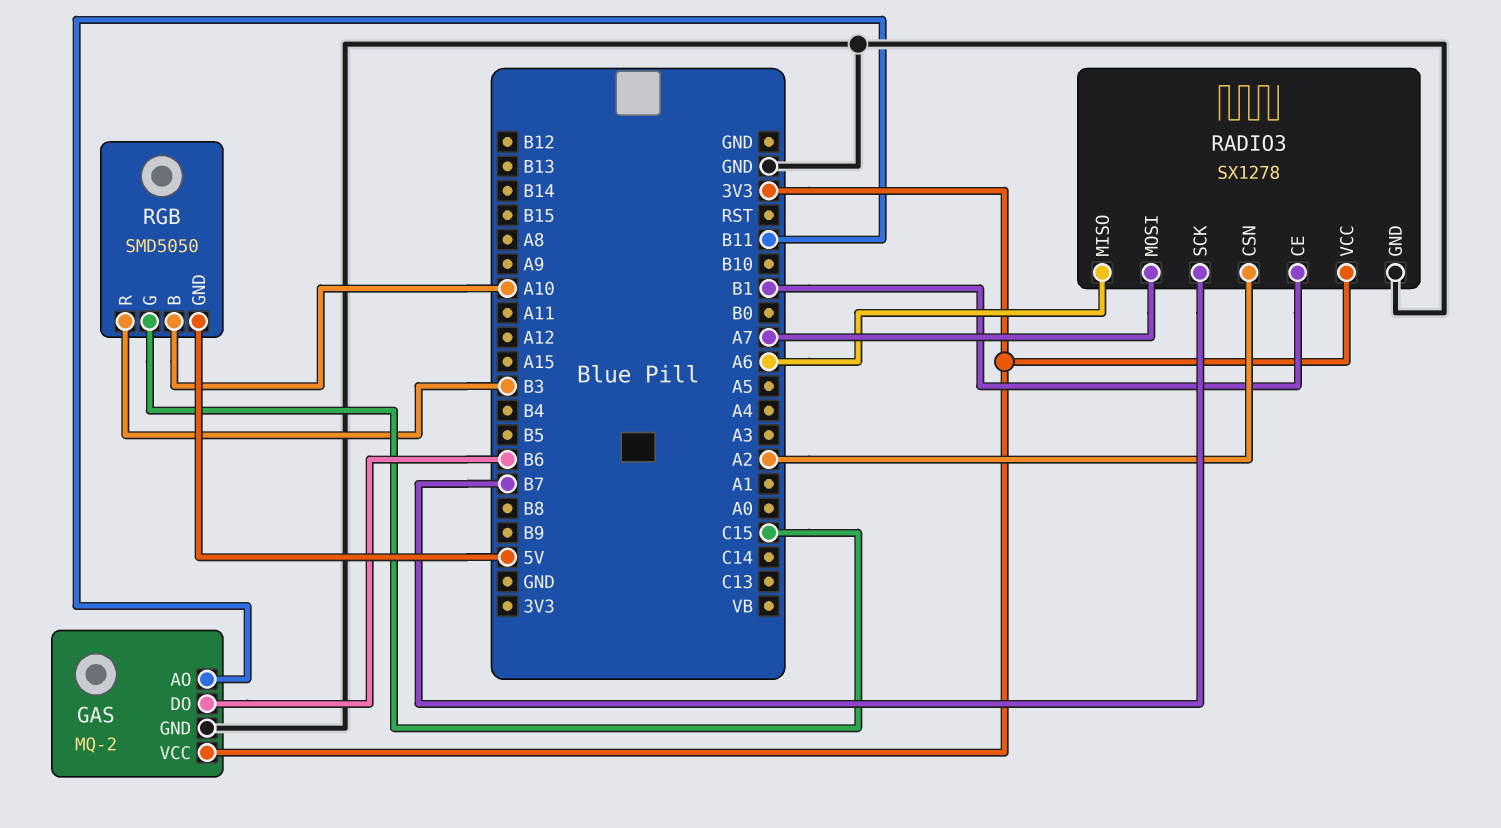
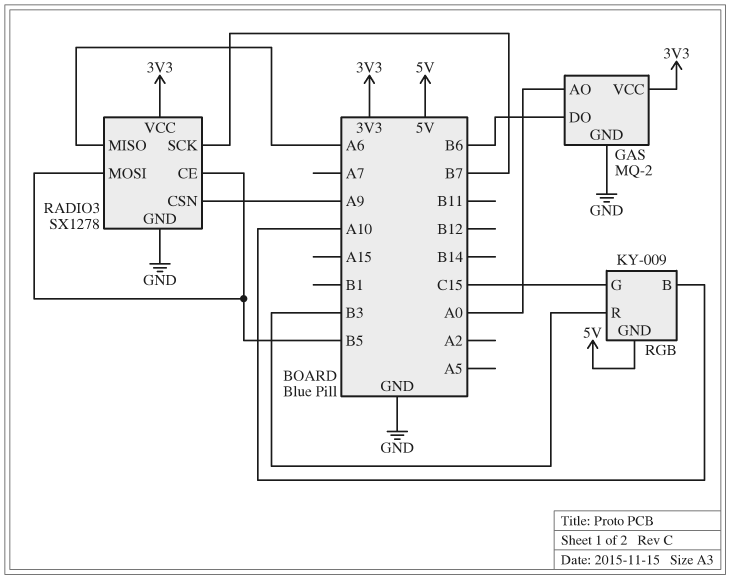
GAS pin AO: B11 -> A0
RADIO3 pin CE: B1 -> B5
RADIO3 pin CSN: A2 -> A9
RADIO3 pin MOSI: A7 -> B5
RGB: SMD5050 -> KY-009

